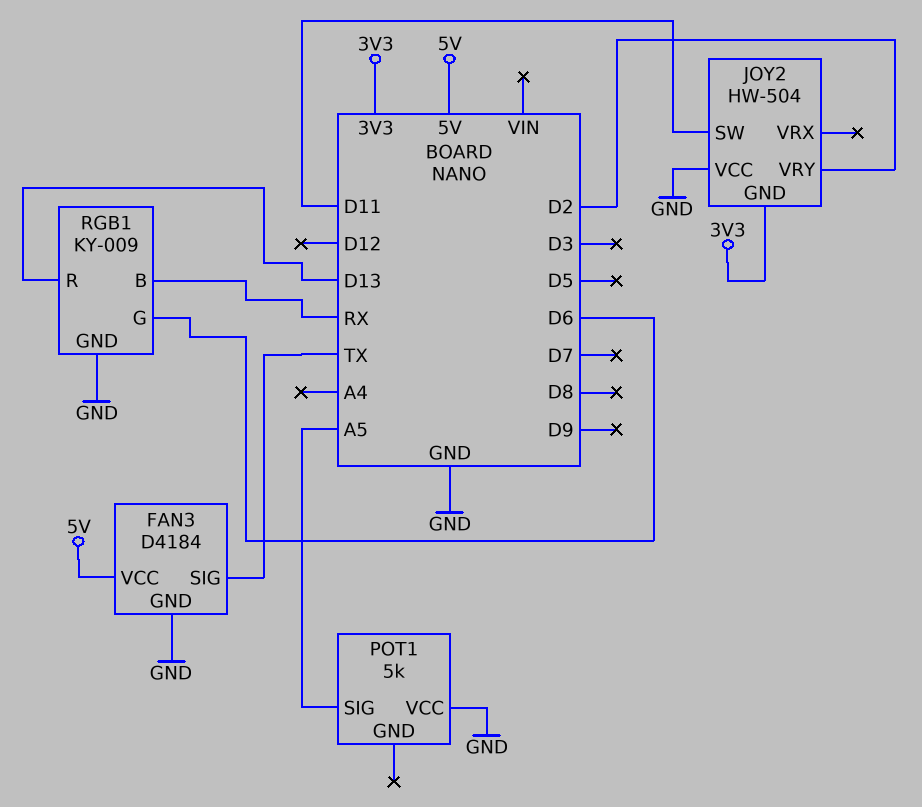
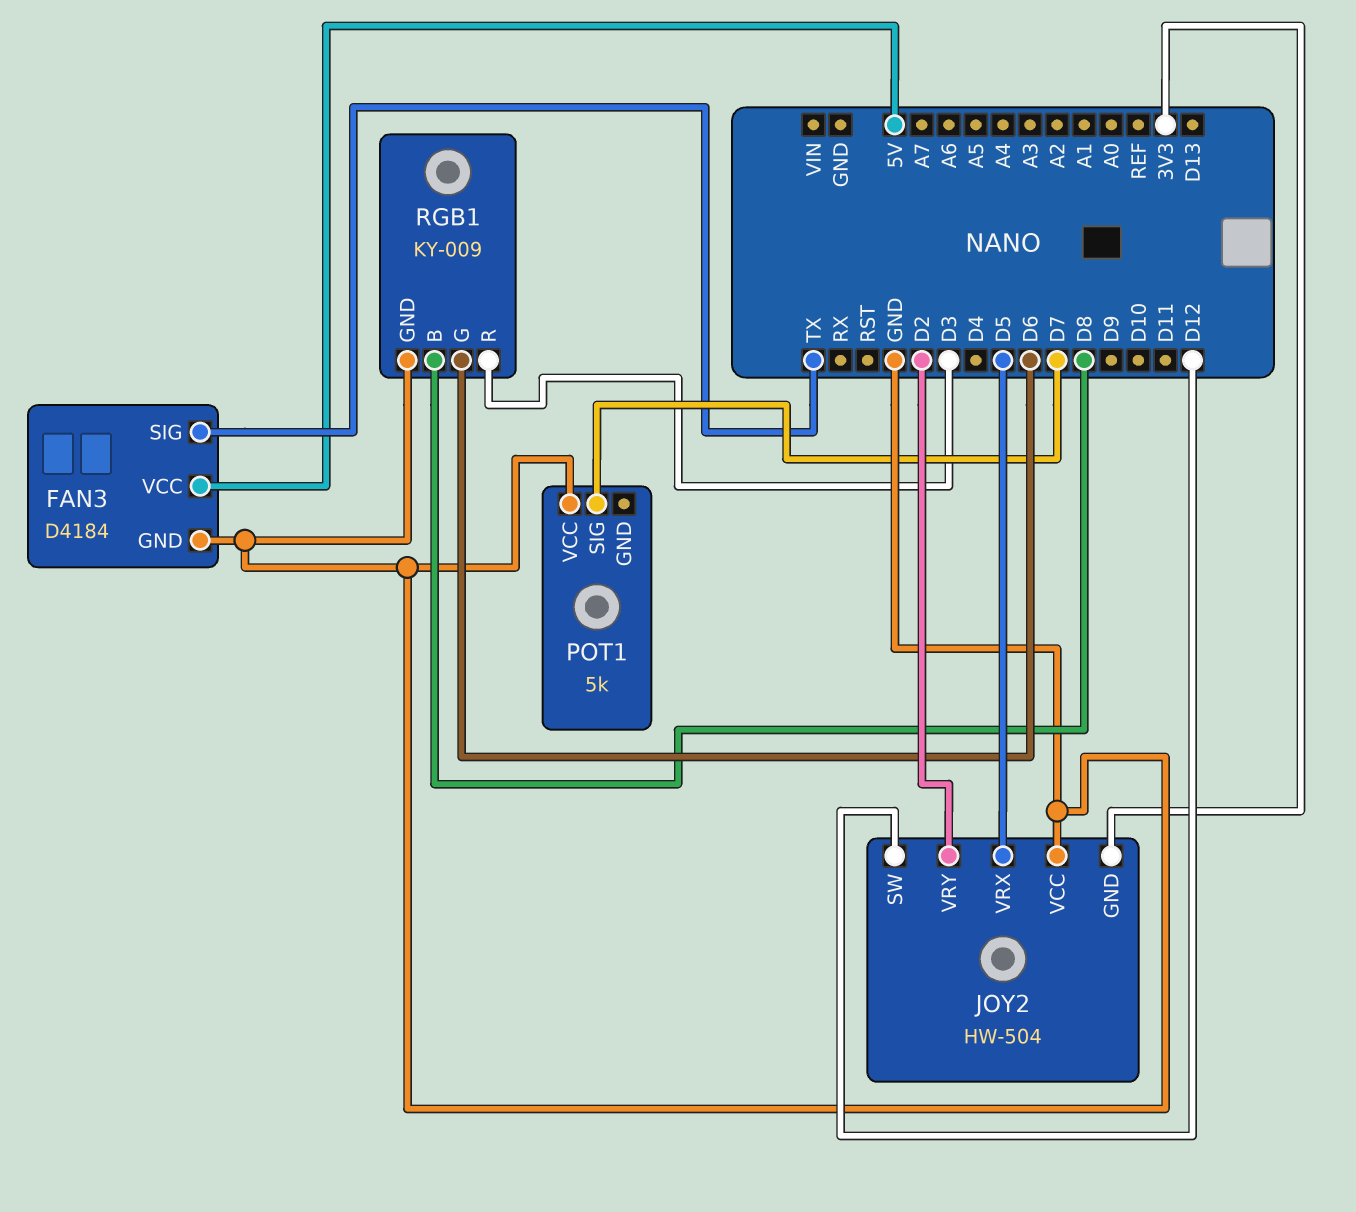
JOY2 pin SW: D11 -> D12
JOY2 pin VRX: none -> D5
POT1 pin SIG: A5 -> D7
RGB1 pin B: RX -> D8
RGB1 pin R: D13 -> D3

